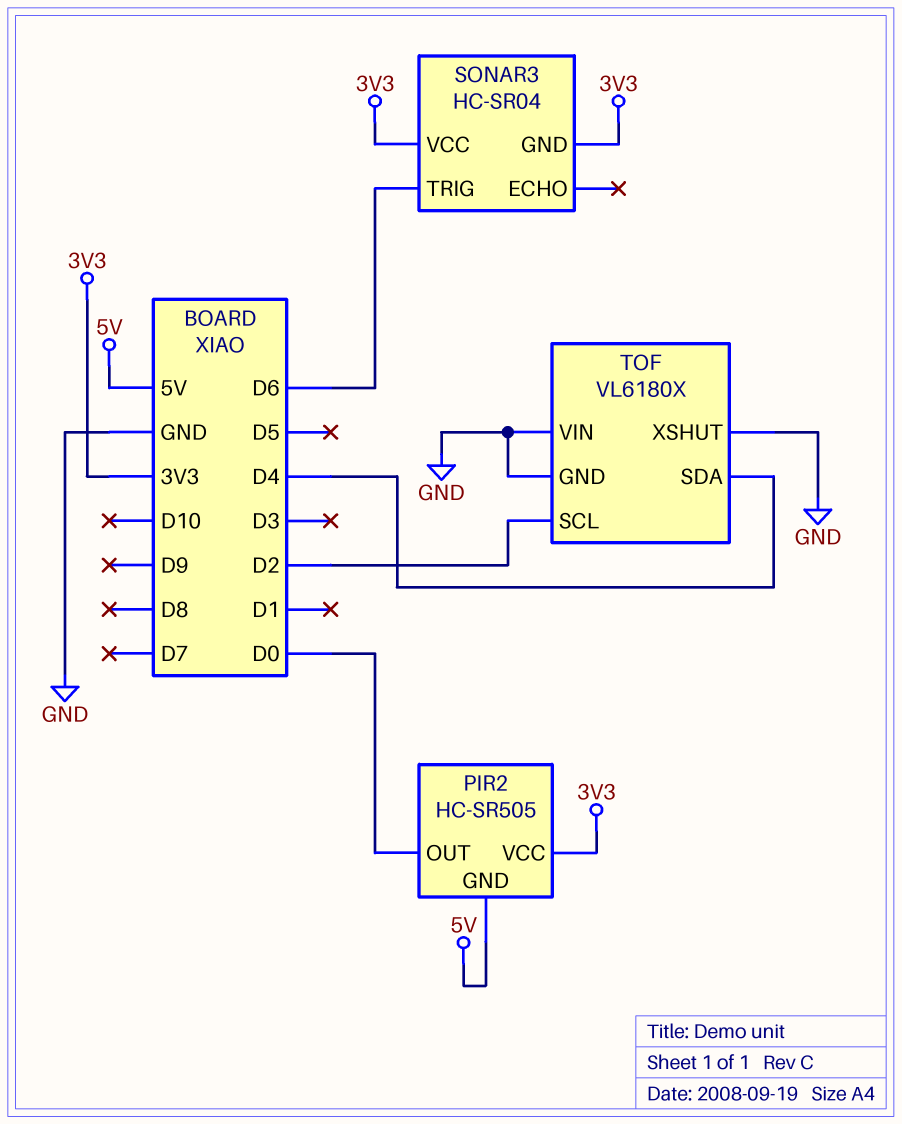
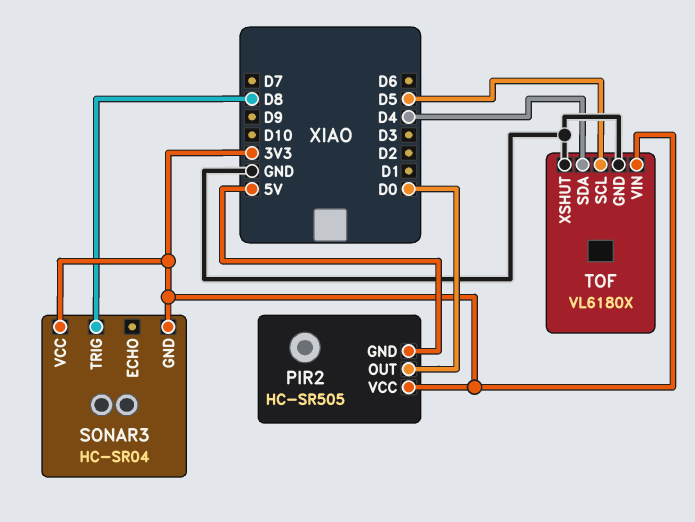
SONAR3 pin TRIG: D6 -> D8
TOF pin SCL: D2 -> D5
TOF pin VIN: GND -> 3V3

